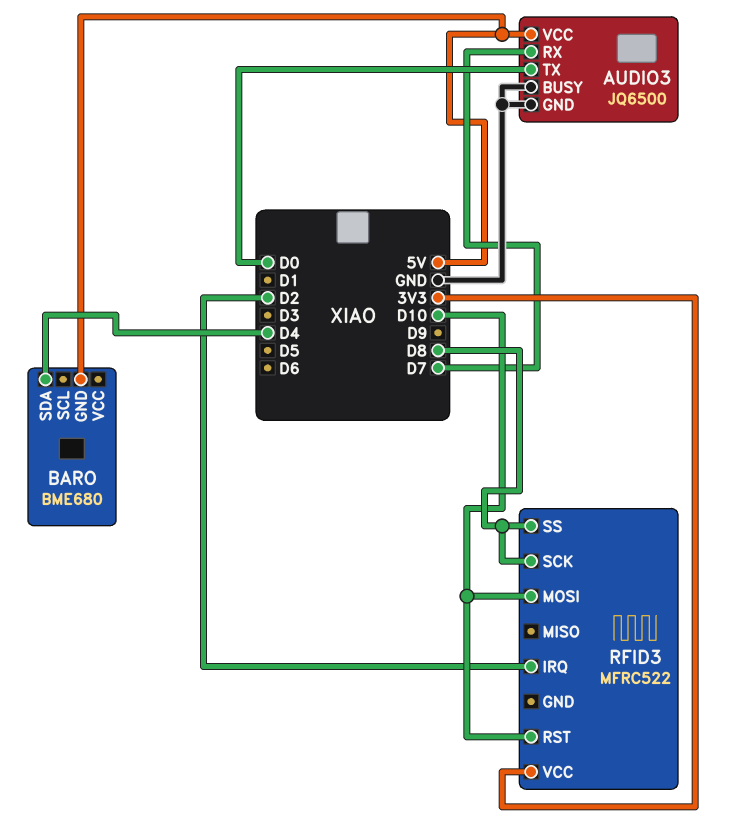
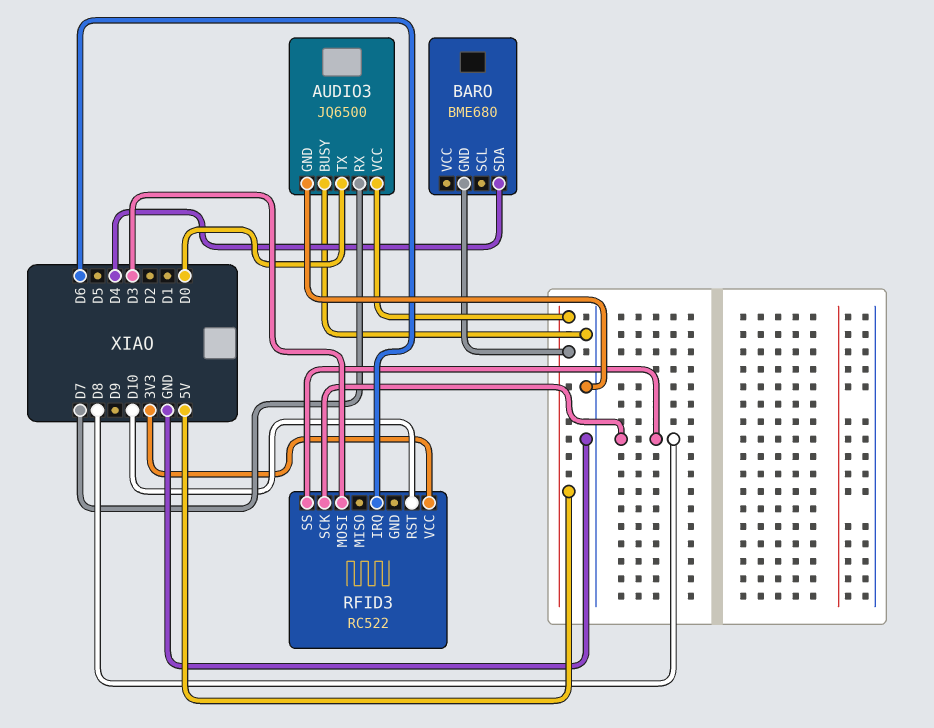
RFID3: MFRC522 -> RC522
RFID3 pin IRQ: D2 -> D6
RFID3 pin MOSI: D10 -> D3

